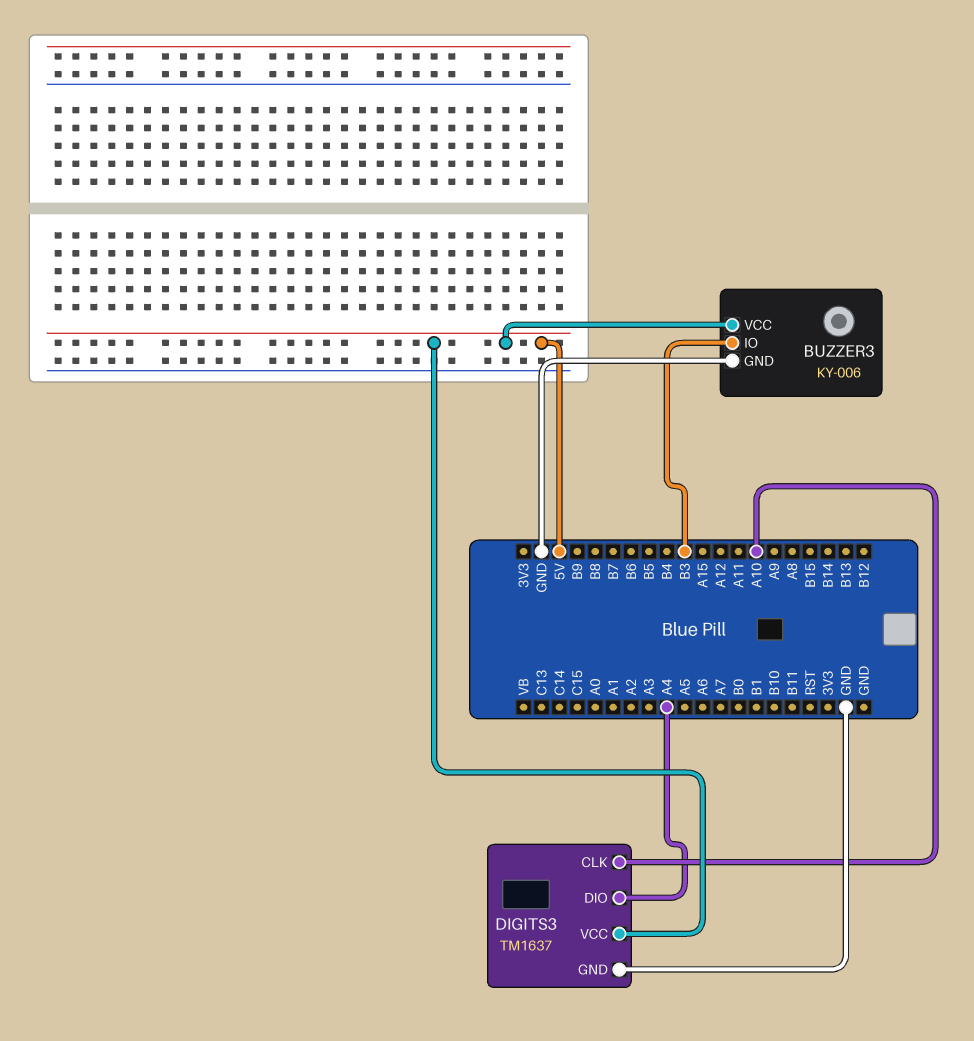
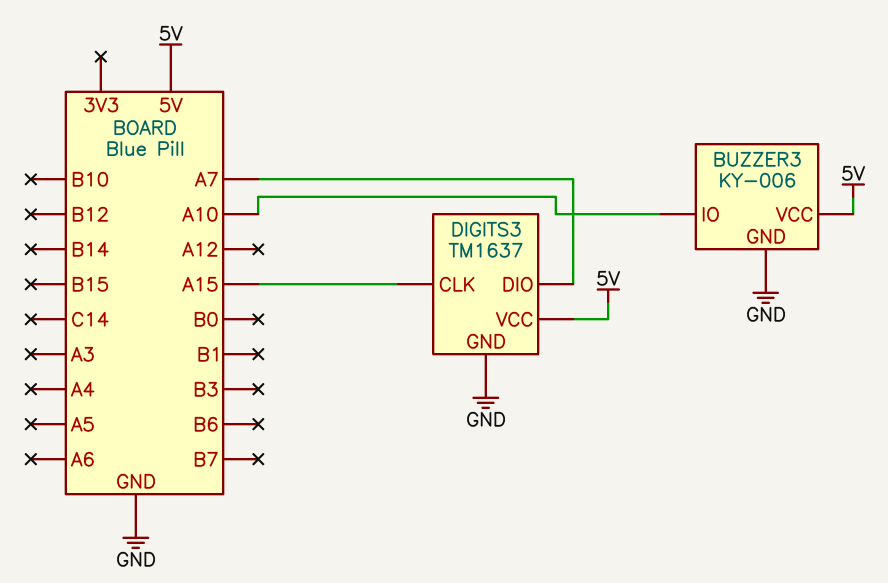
BUZZER3 pin IO: B3 -> A10
DIGITS3 pin CLK: A10 -> A15
DIGITS3 pin DIO: A4 -> A7

